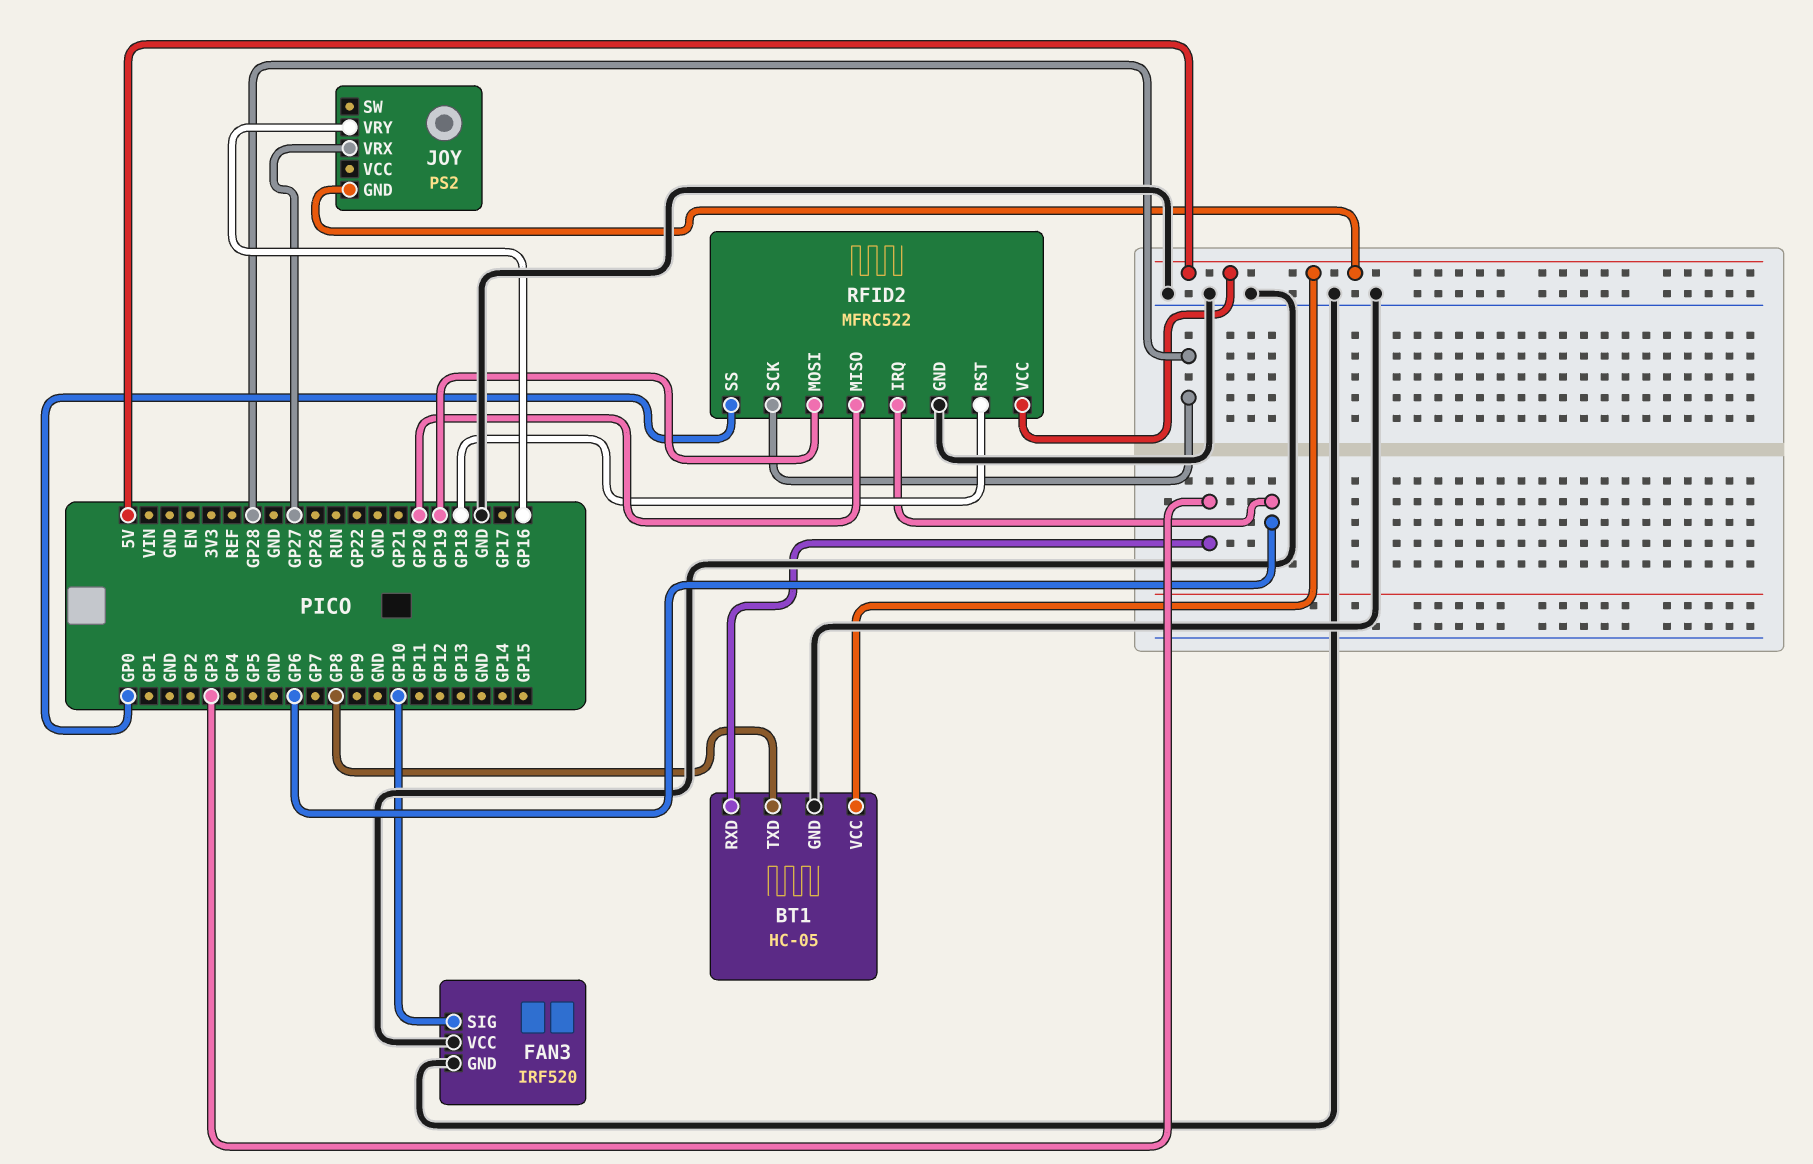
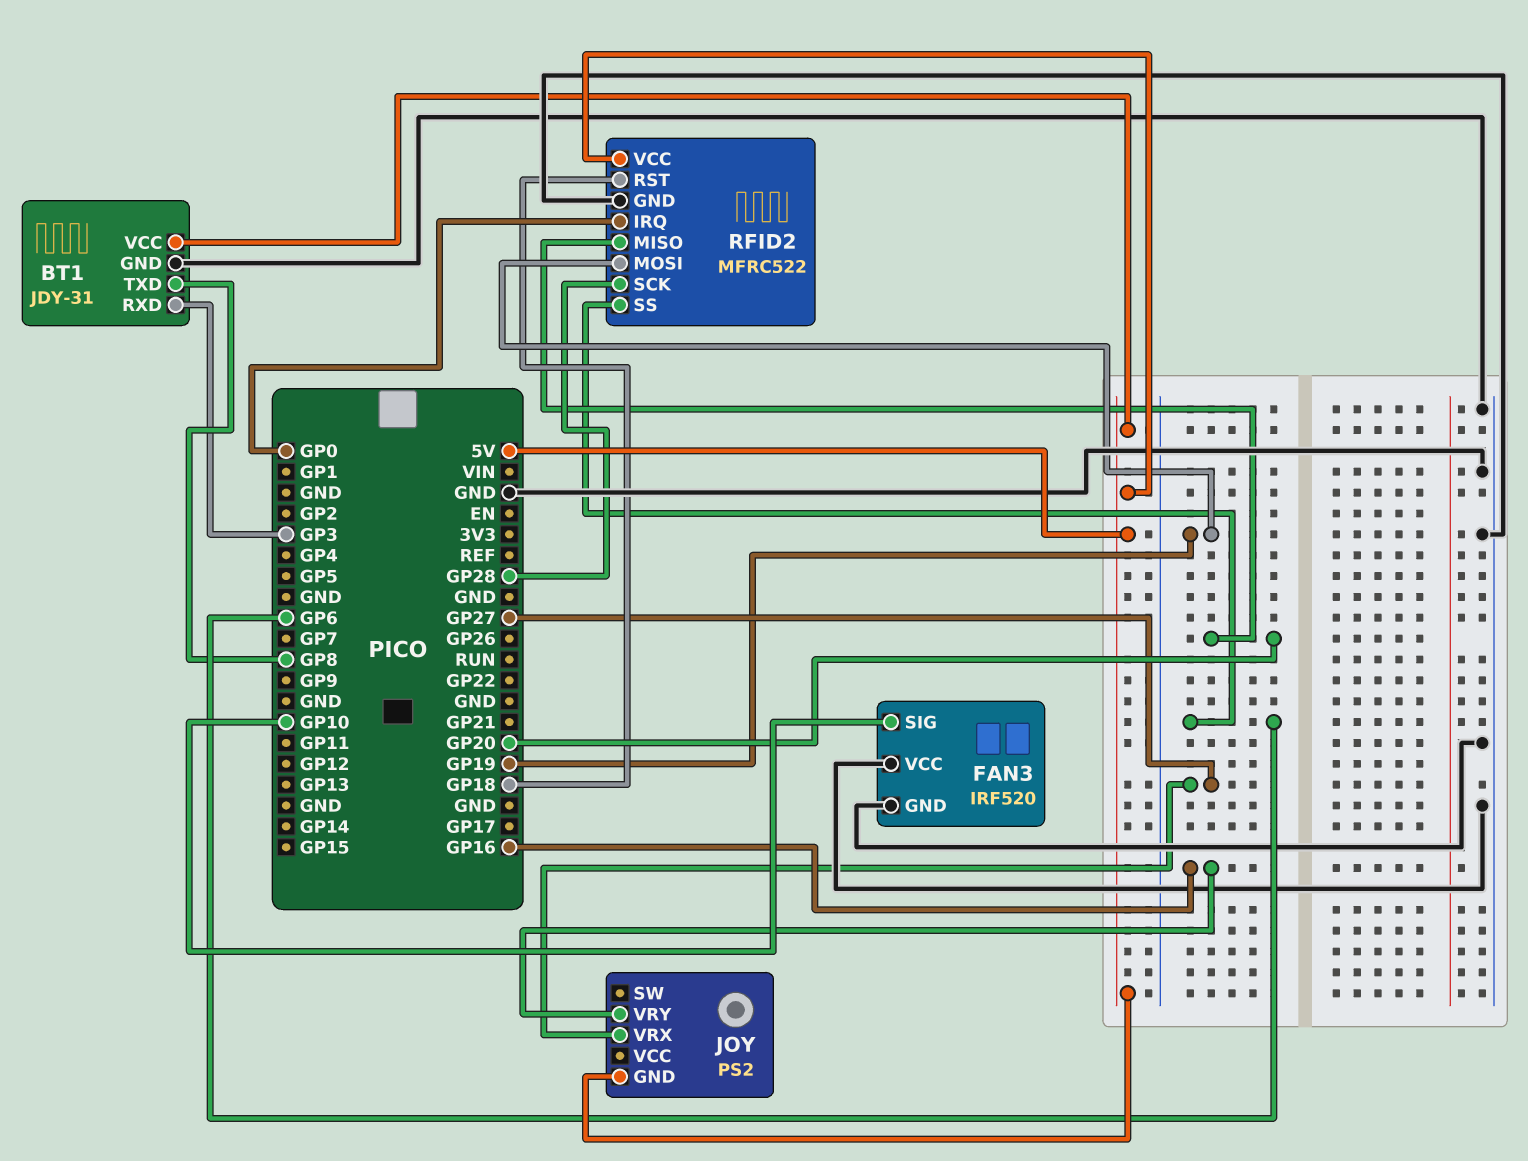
BT1: HC-05 -> JDY-31
RFID2 pin IRQ: GP6 -> GP0
RFID2 pin SS: GP0 -> GP6

